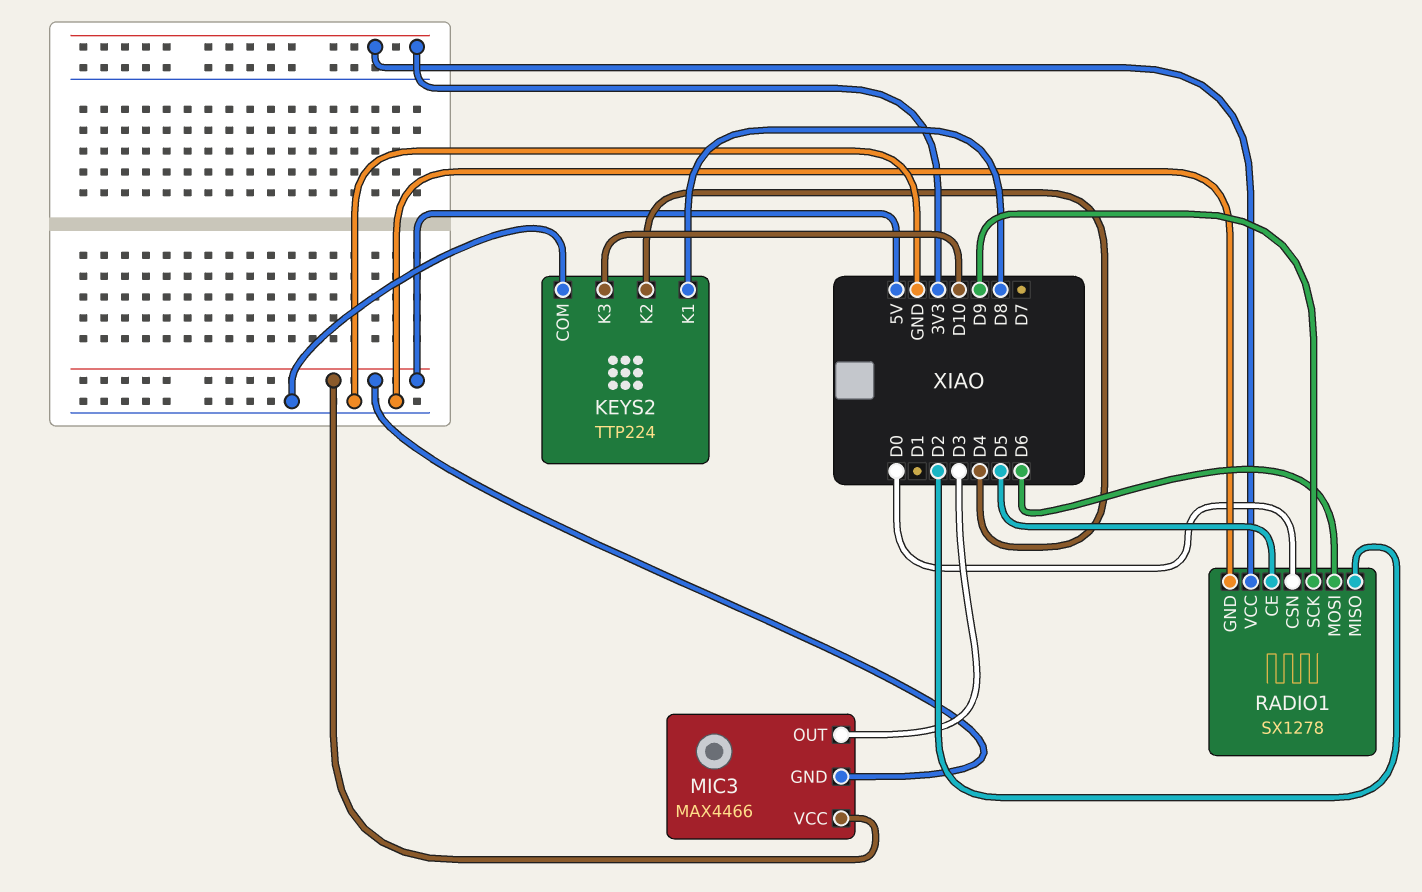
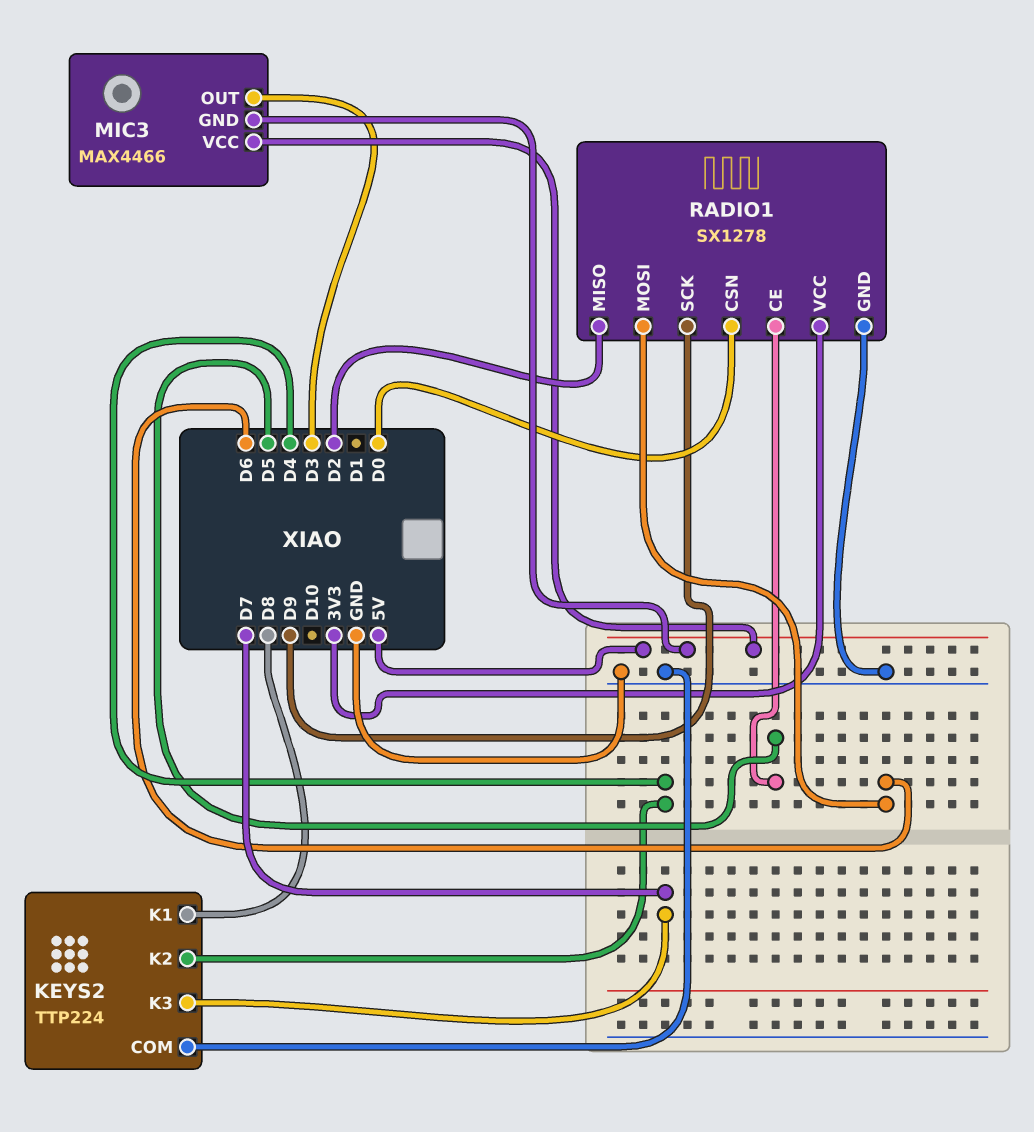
KEYS2 pin K3: D10 -> D7

